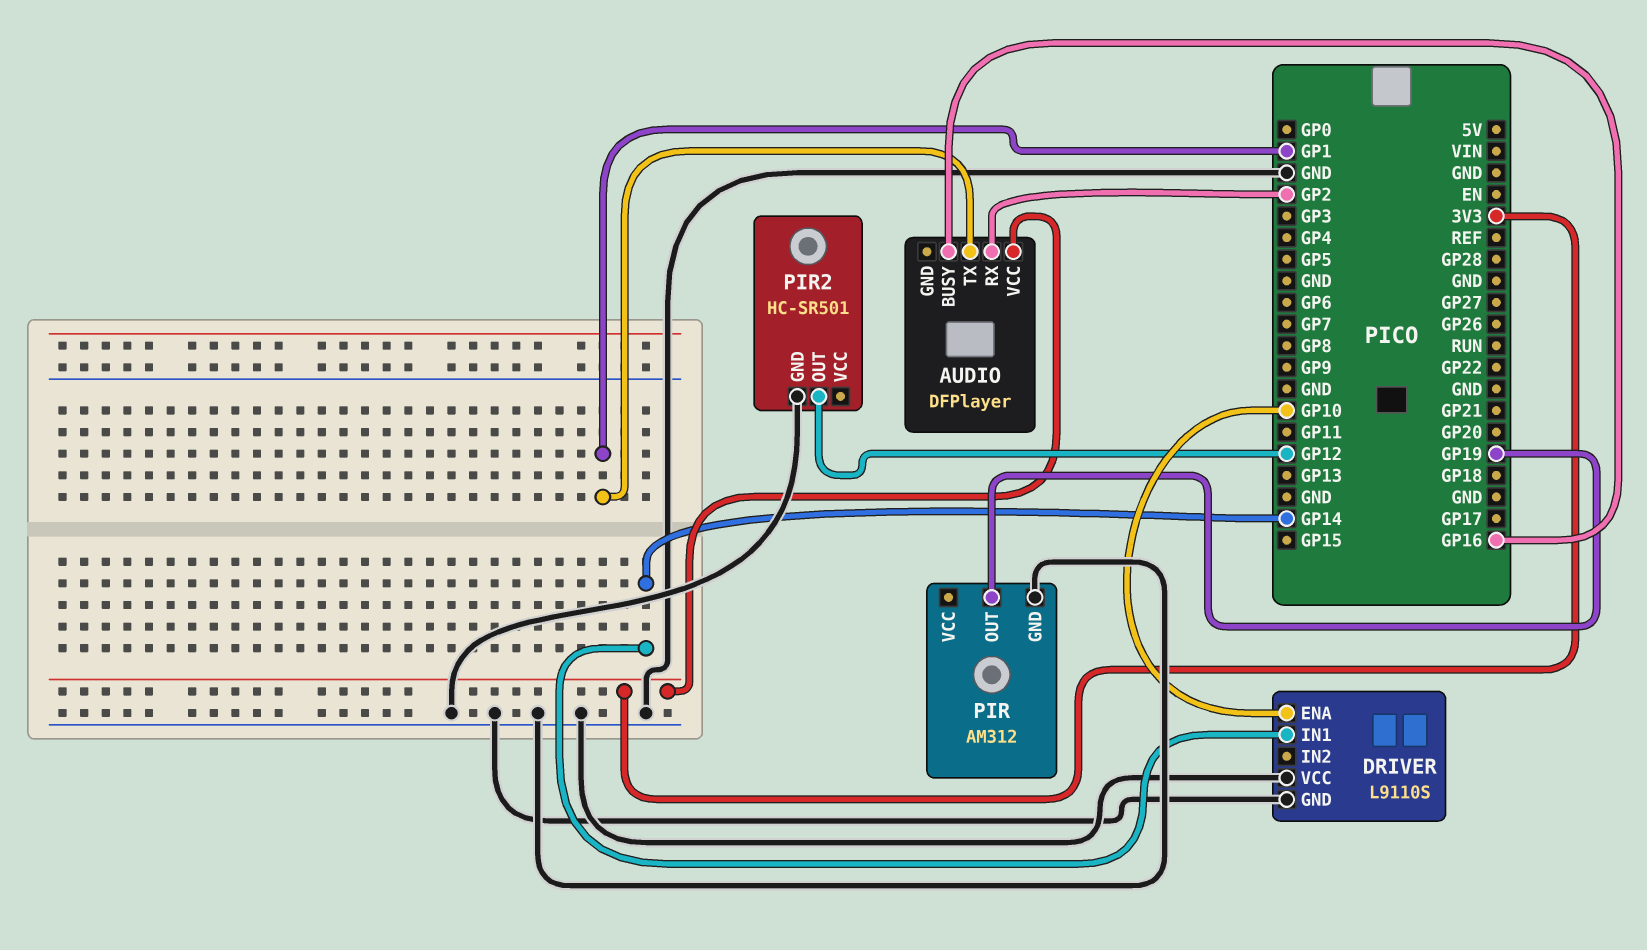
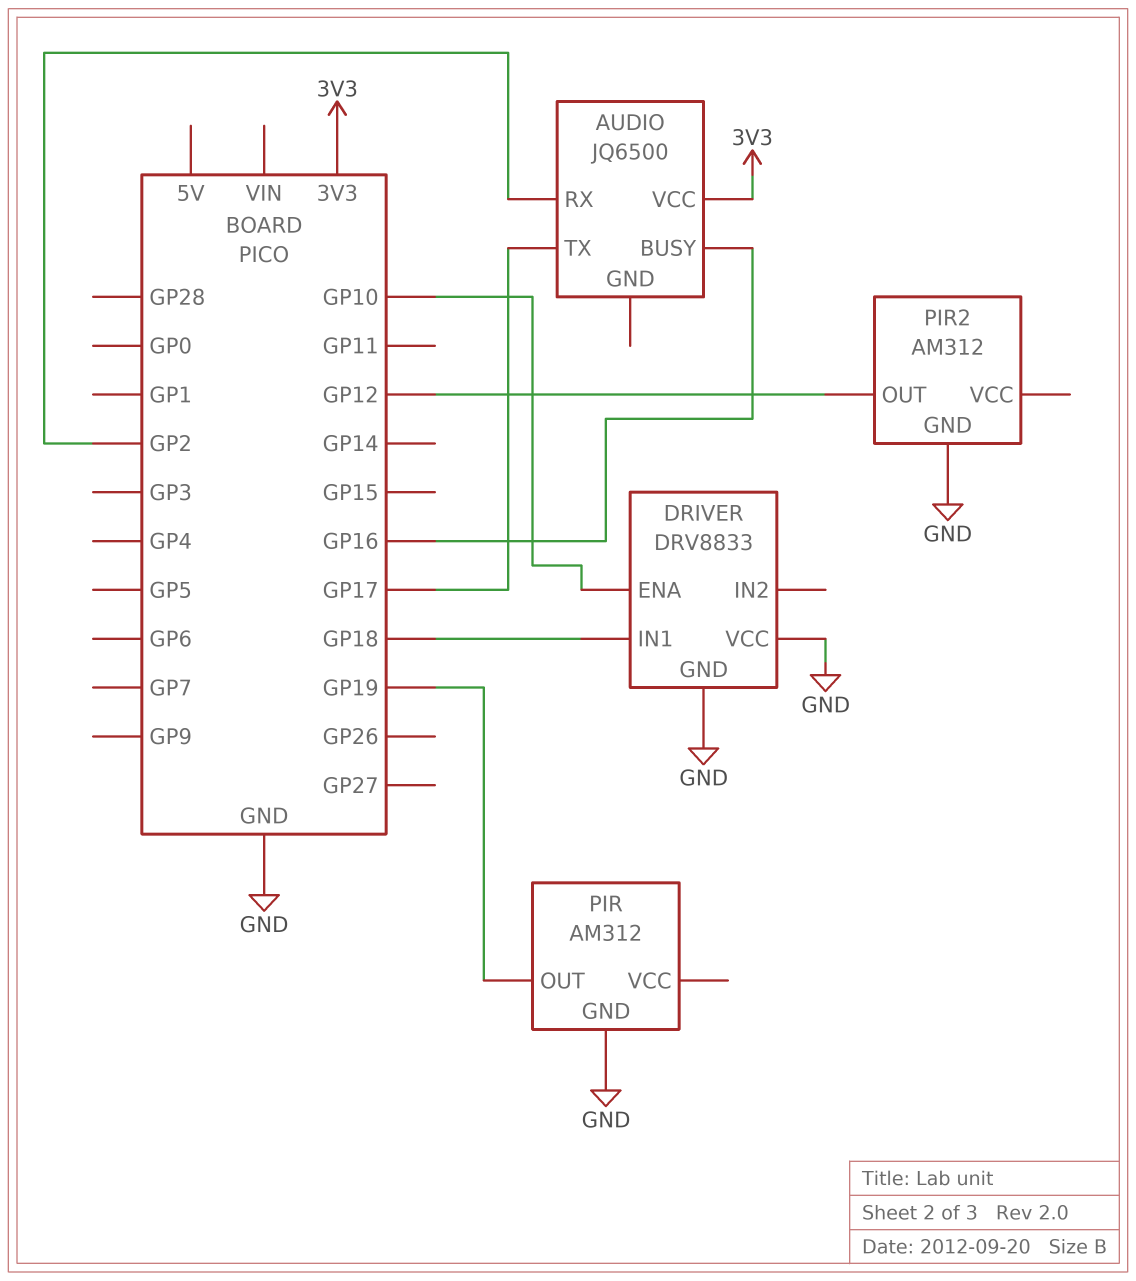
AUDIO: DFPlayer -> JQ6500
AUDIO pin TX: GP1 -> GP17
DRIVER: L9110S -> DRV8833
DRIVER pin IN1: GP14 -> GP18
PIR2: HC-SR501 -> AM312

